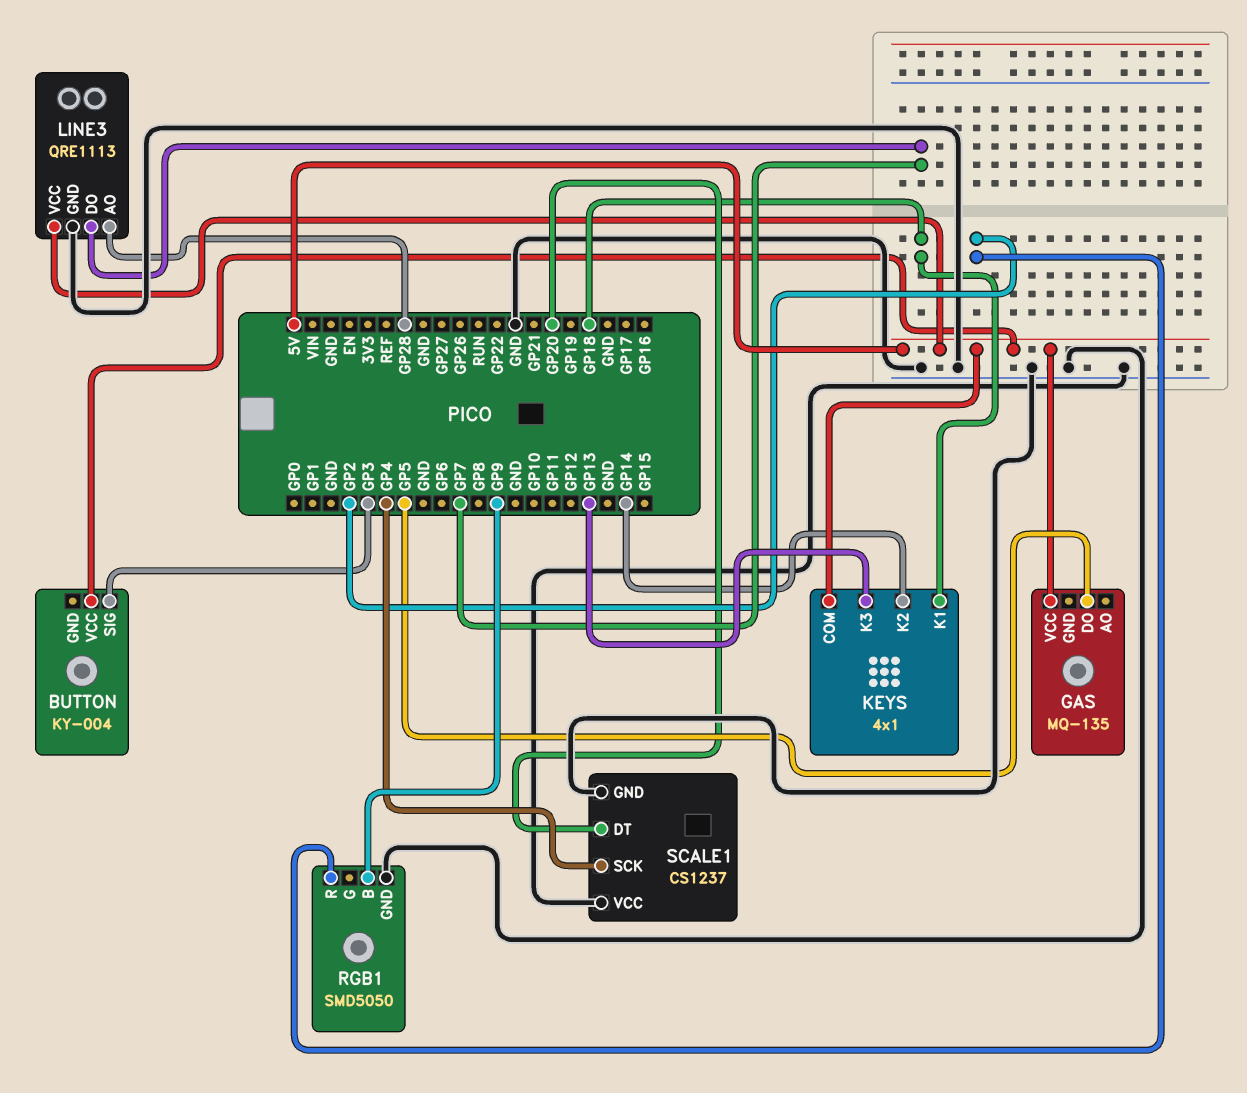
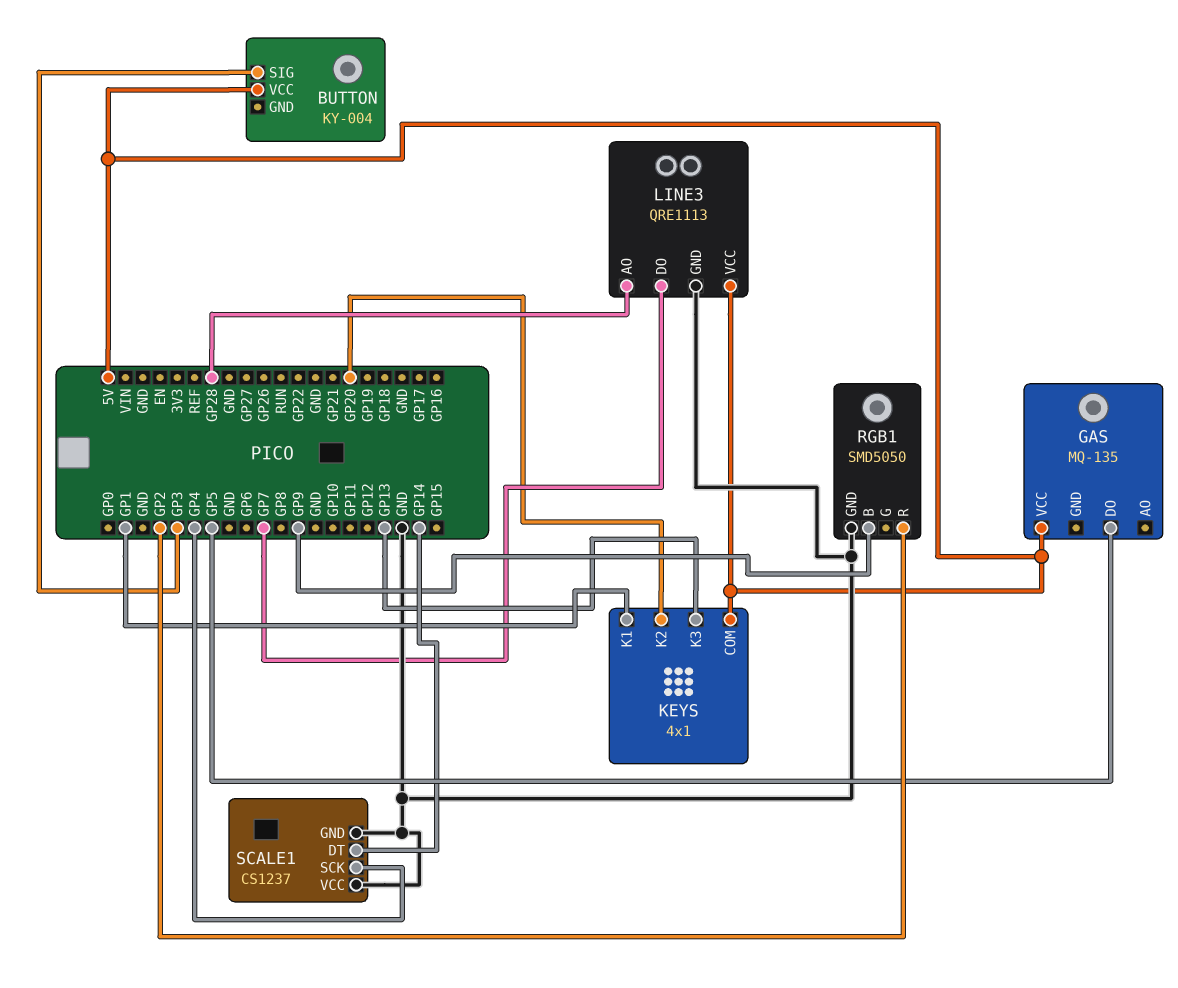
KEYS pin K1: GP18 -> GP1
KEYS pin K2: GP14 -> GP20
SCALE1 pin DT: GP20 -> GP14

